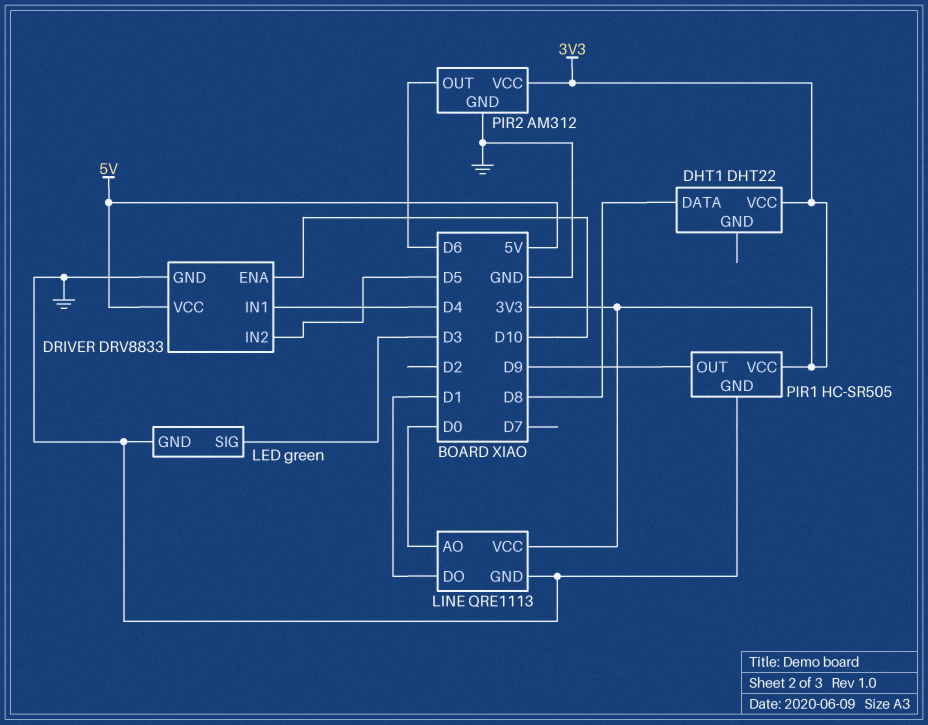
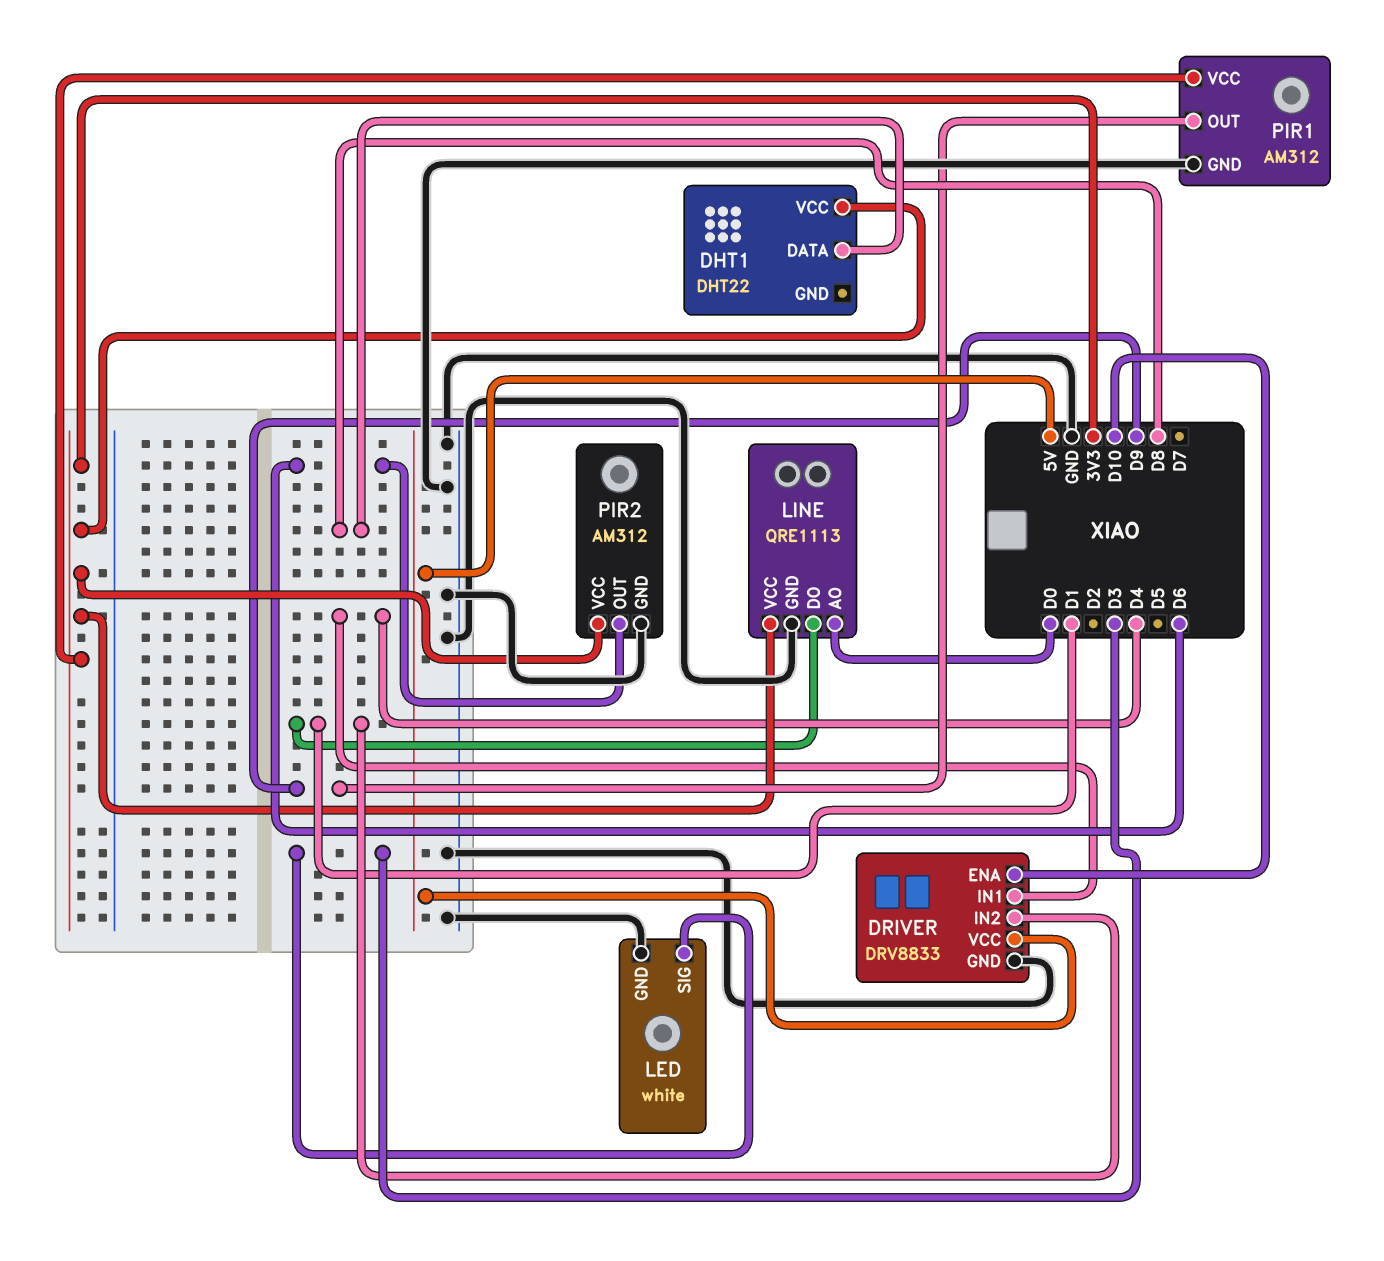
DRIVER pin IN2: D5 -> D1
LED: green -> white
PIR1: HC-SR505 -> AM312

